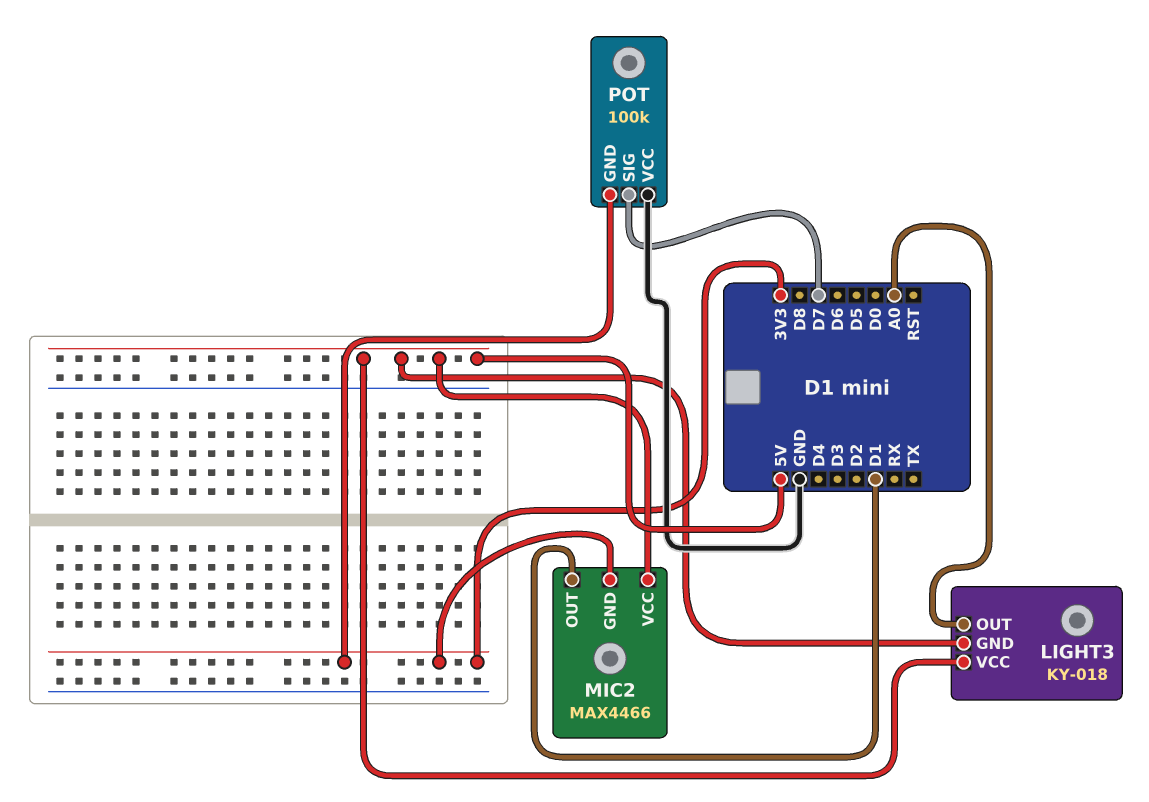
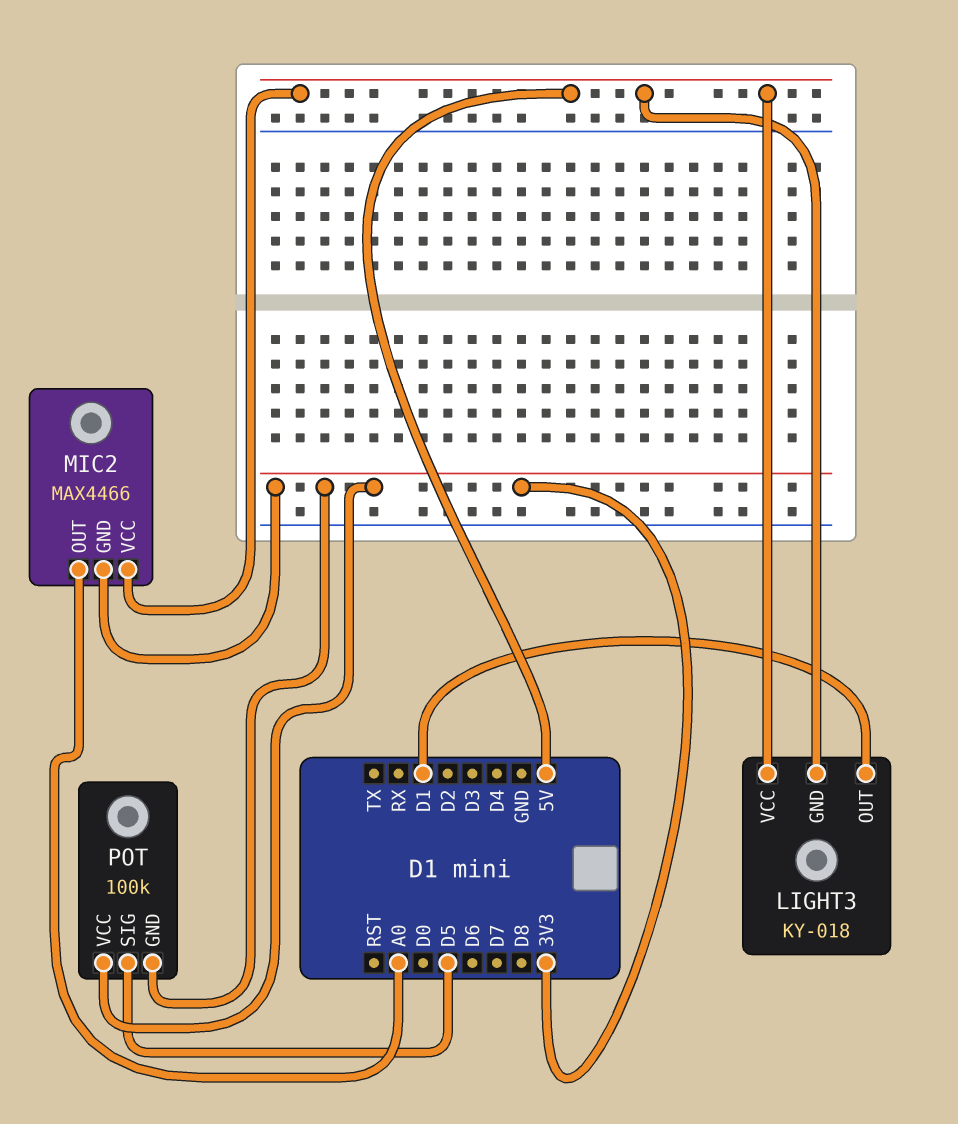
LIGHT3 pin OUT: A0 -> D1
MIC2 pin OUT: D1 -> A0
POT pin SIG: D7 -> D5
POT pin VCC: GND -> 3V3

